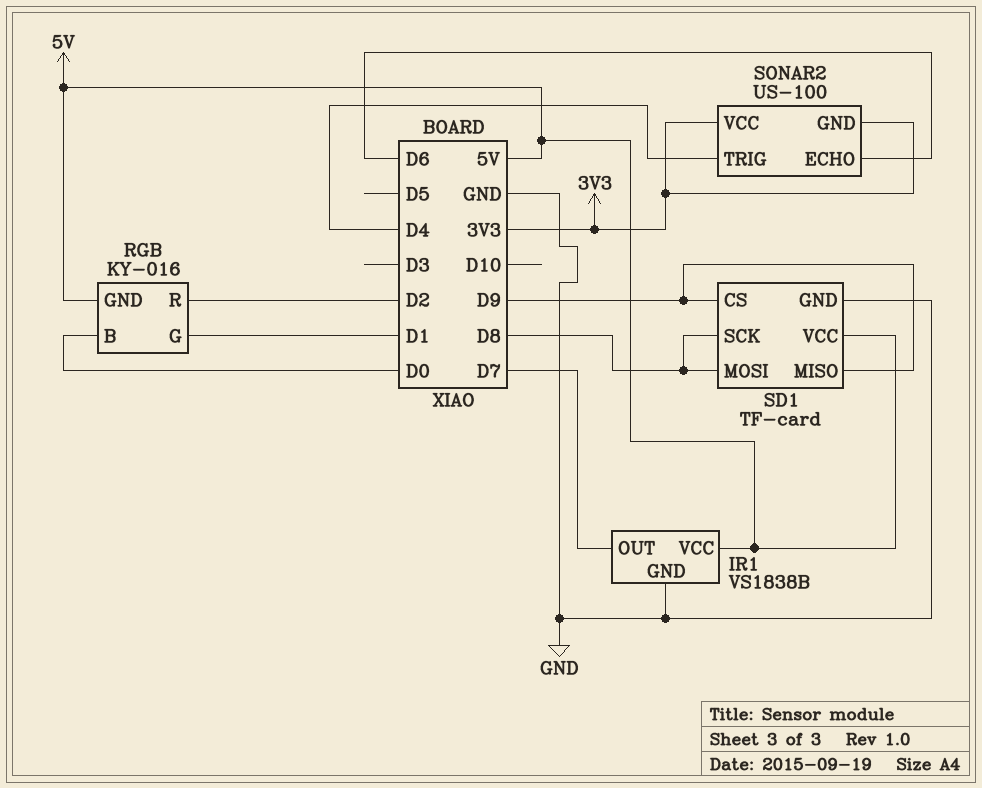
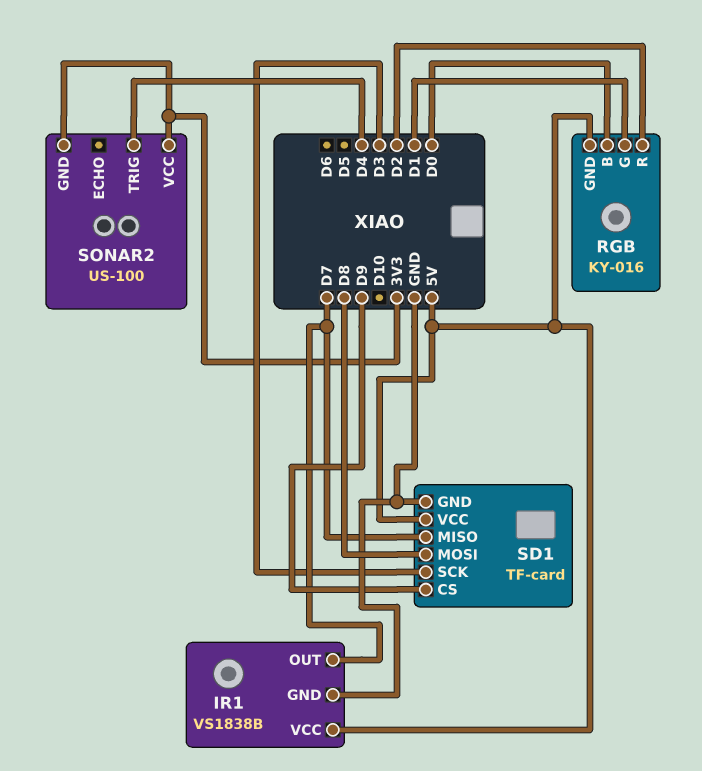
SD1 pin MISO: D9 -> D7
SD1 pin SCK: D8 -> D3
SONAR2 pin ECHO: D6 -> none

